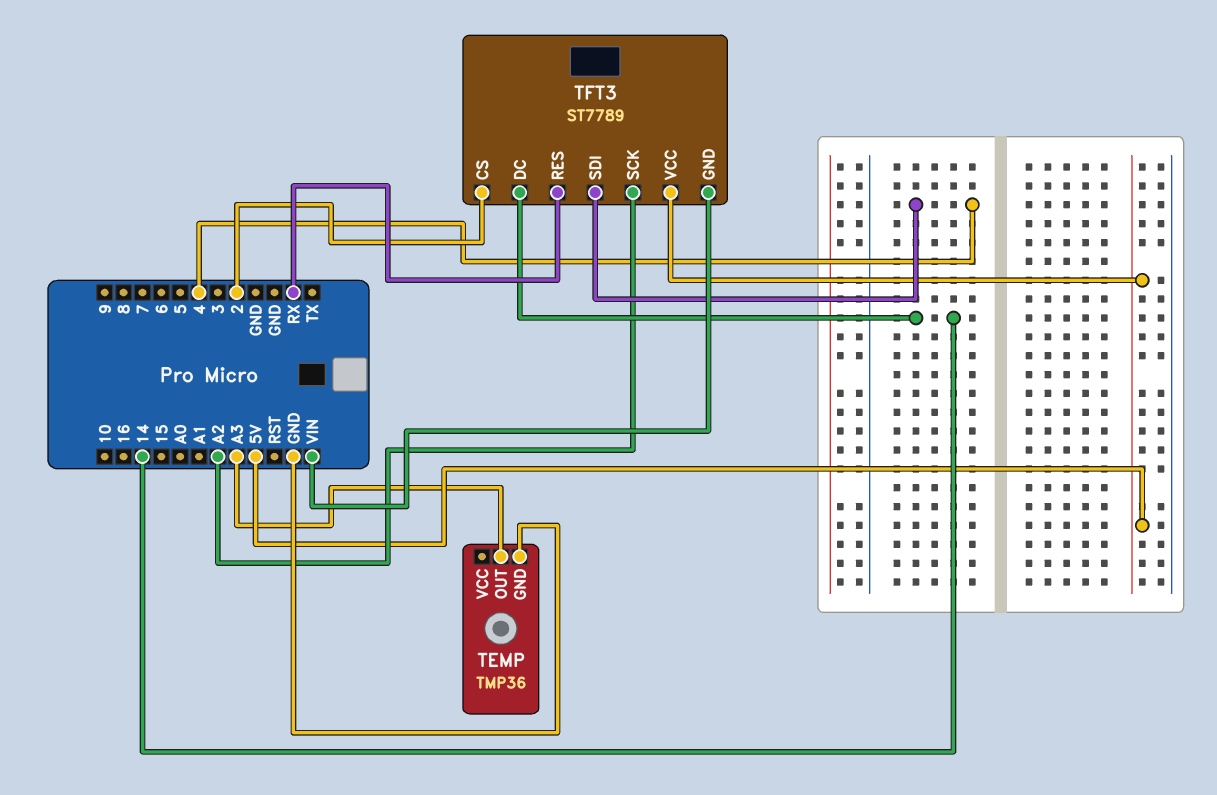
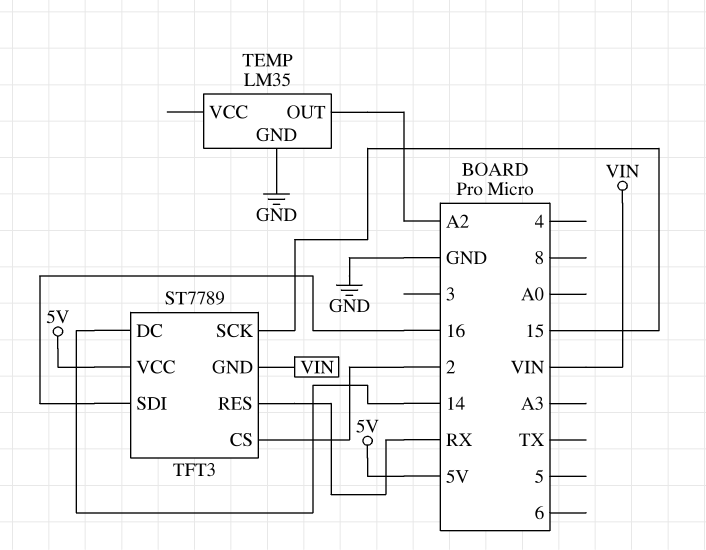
TEMP: TMP36 -> LM35
TEMP pin OUT: A3 -> A2
TFT3 pin SCK: A2 -> 15
TFT3 pin SDI: 4 -> 16

